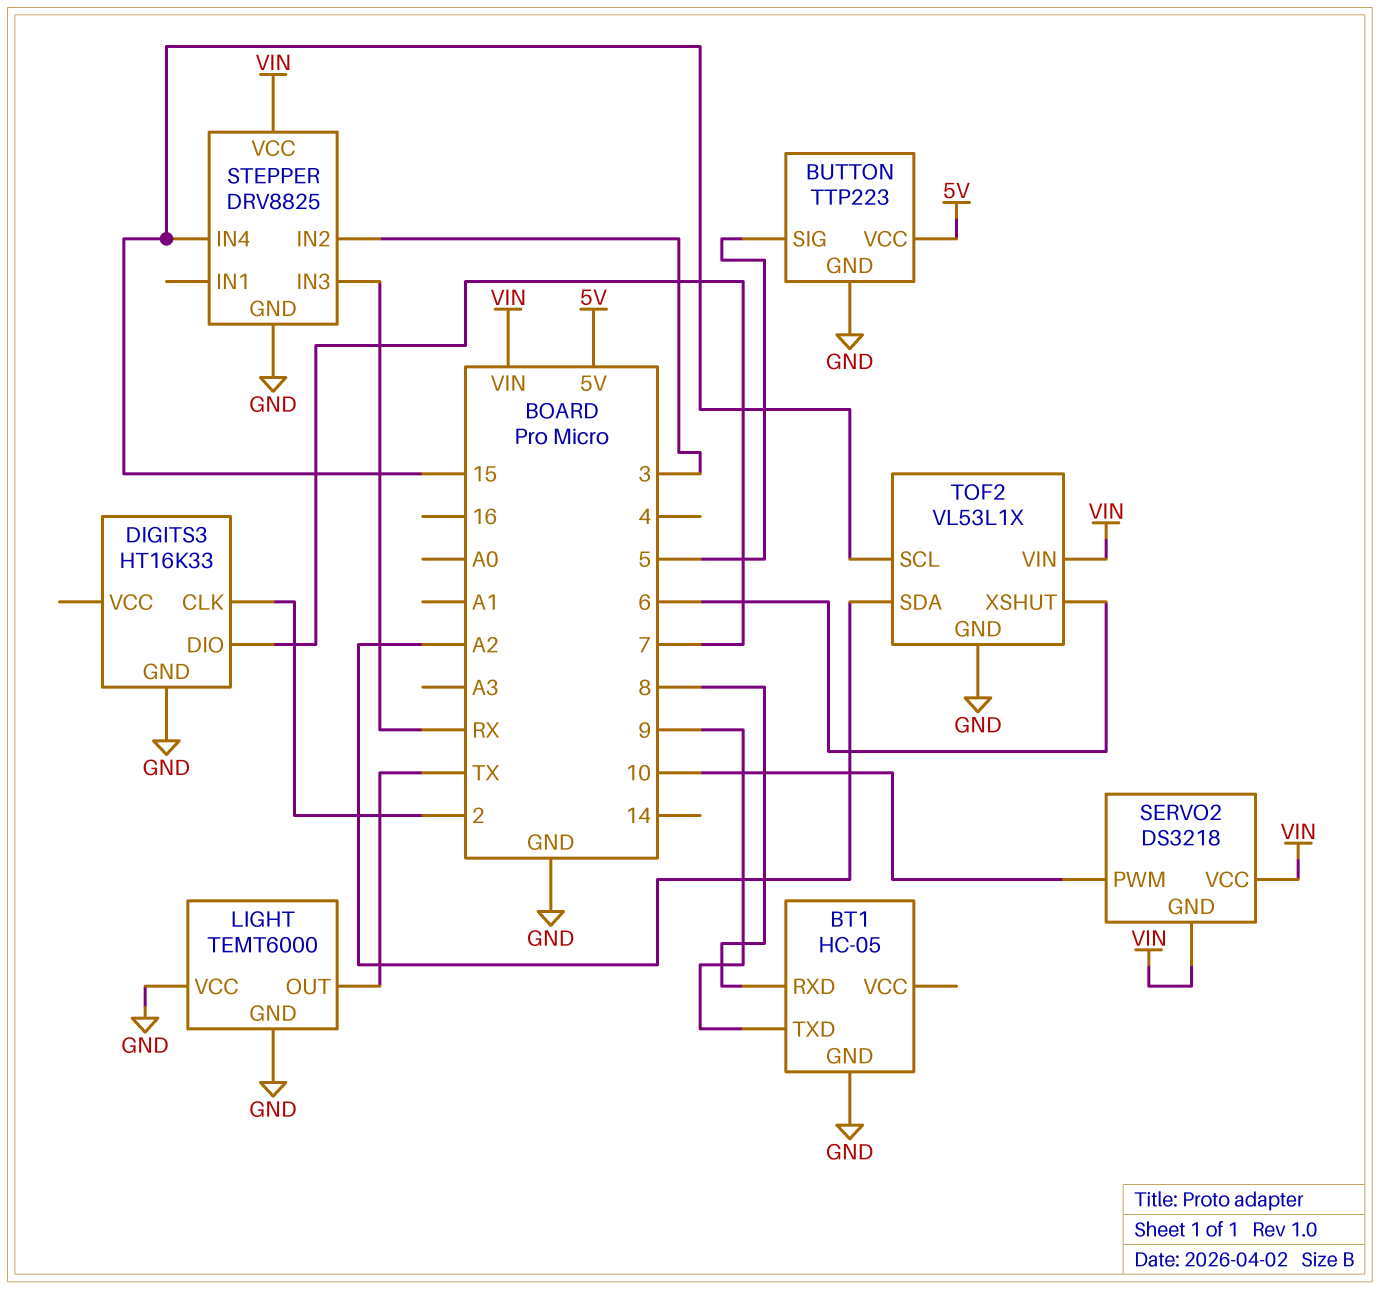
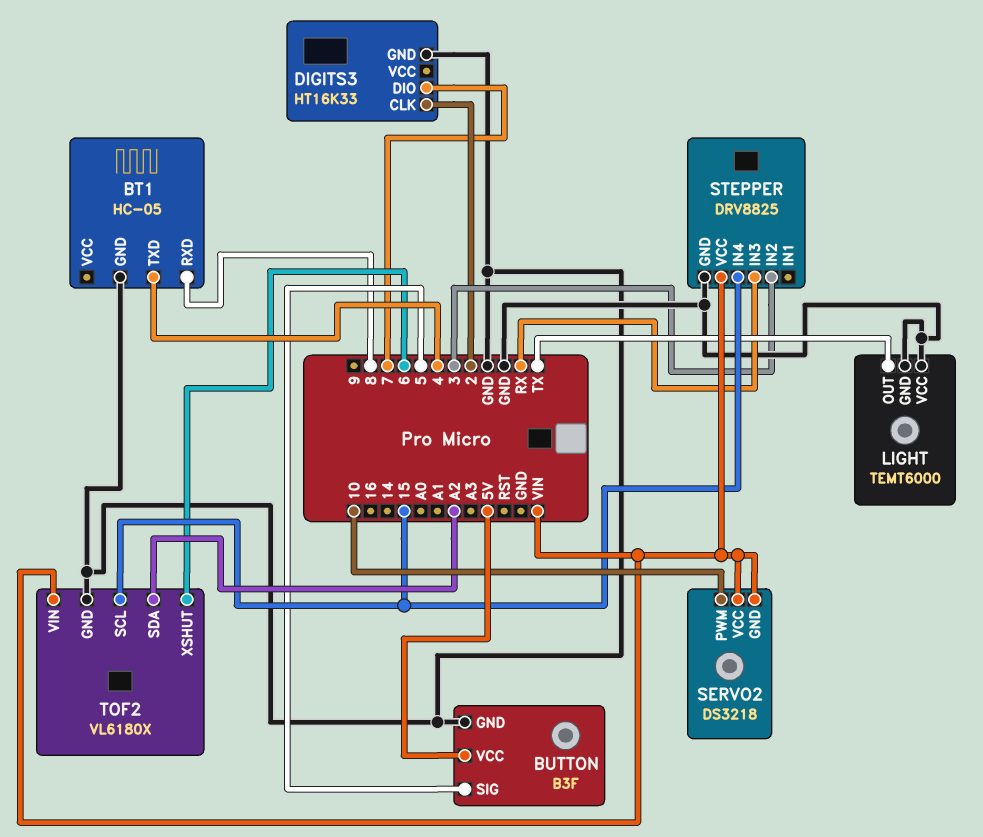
BT1 pin TXD: 9 -> 4
BUTTON: TTP223 -> B3F
TOF2: VL53L1X -> VL6180X

